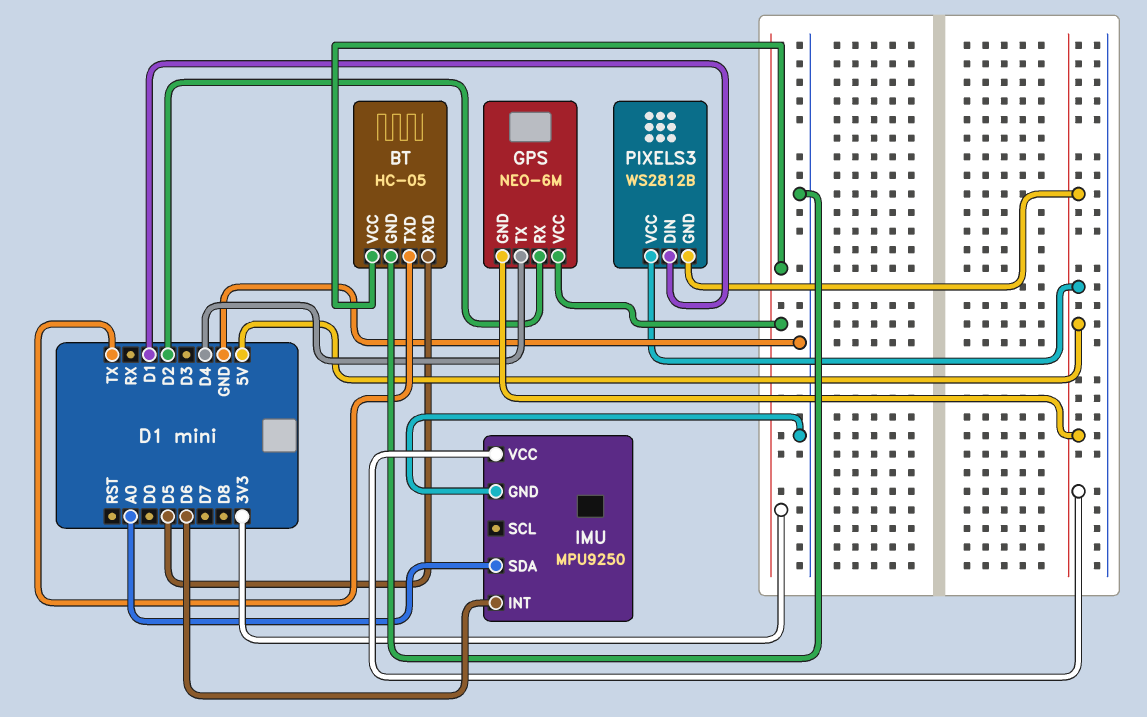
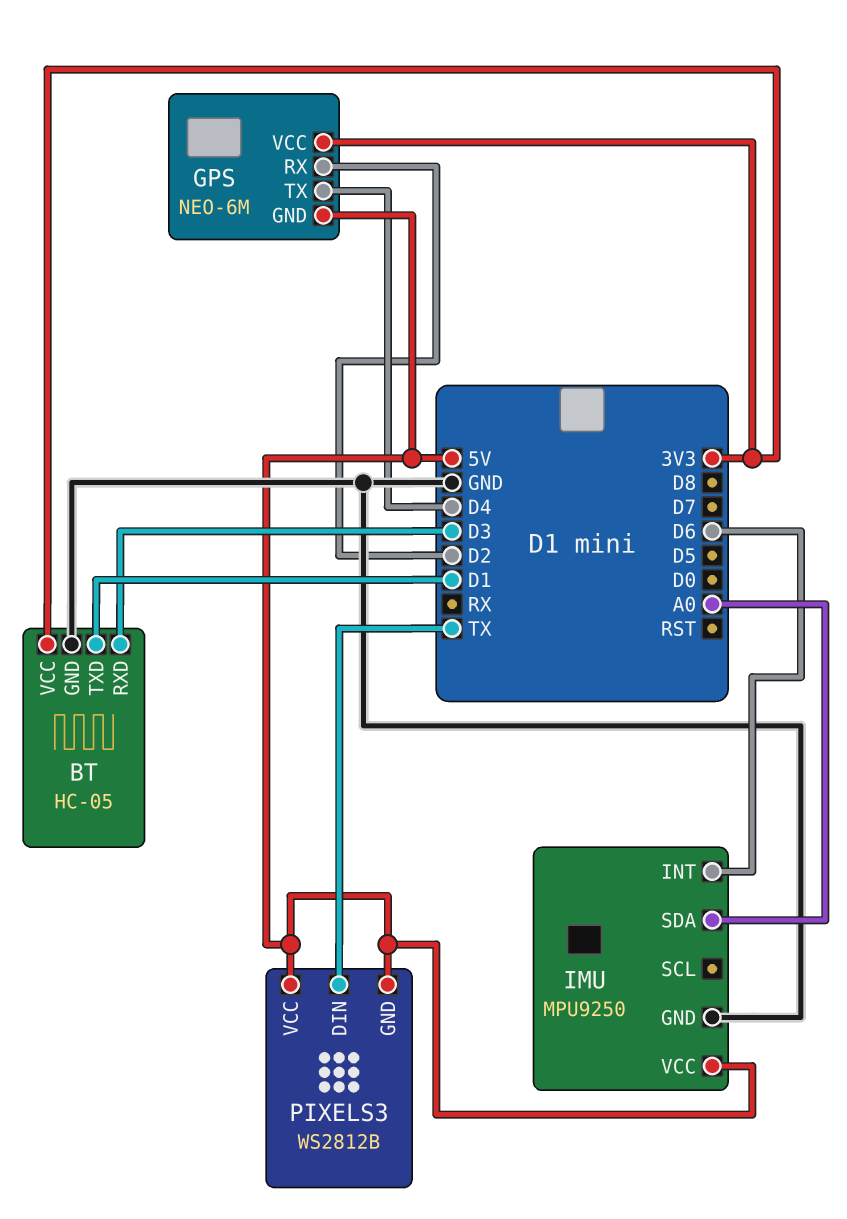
BT pin RXD: D5 -> D3
BT pin TXD: TX -> D1
PIXELS3 pin DIN: D1 -> TX

